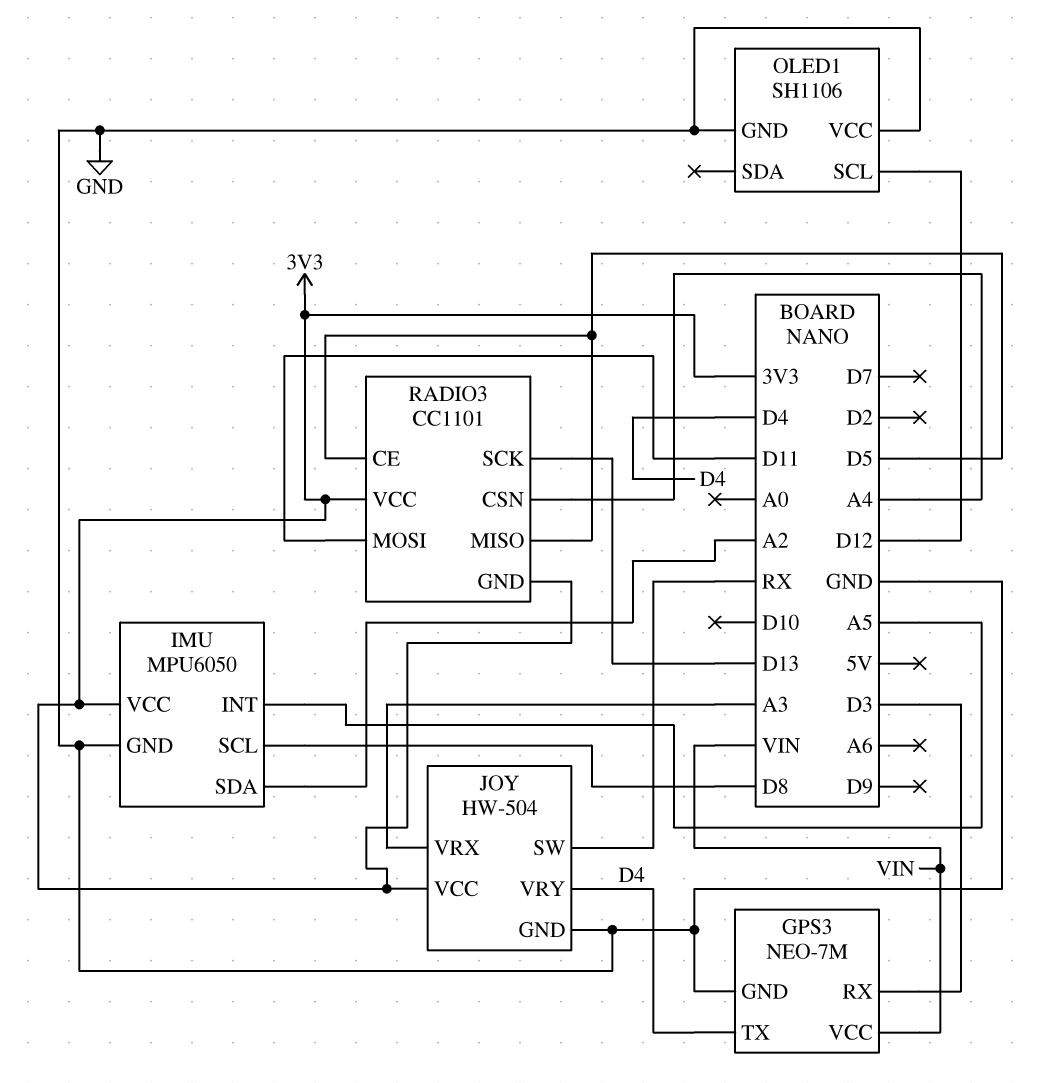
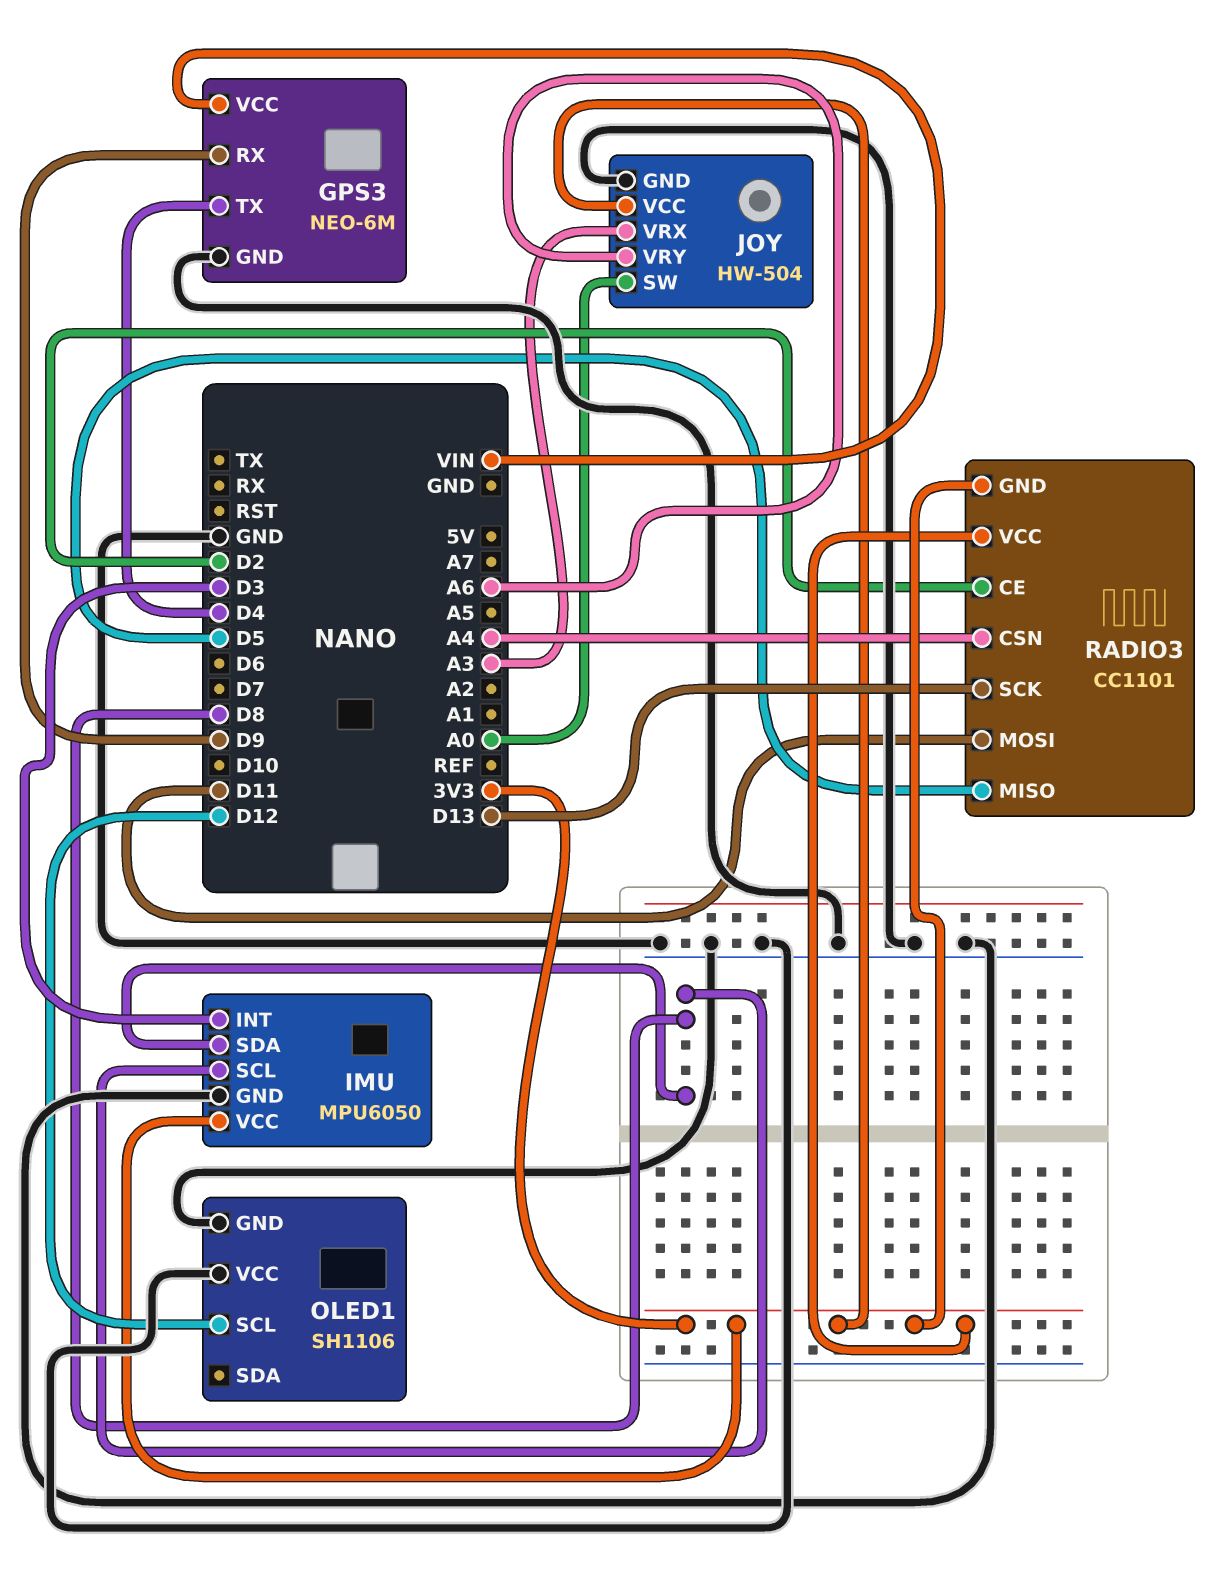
GPS3: NEO-7M -> NEO-6M
GPS3 pin RX: D3 -> D9
IMU pin INT: A5 -> D3
IMU pin SDA: A2 -> D8
JOY pin SW: RX -> A0
JOY pin VRY: D4 -> A6
RADIO3 pin CE: D5 -> D2

